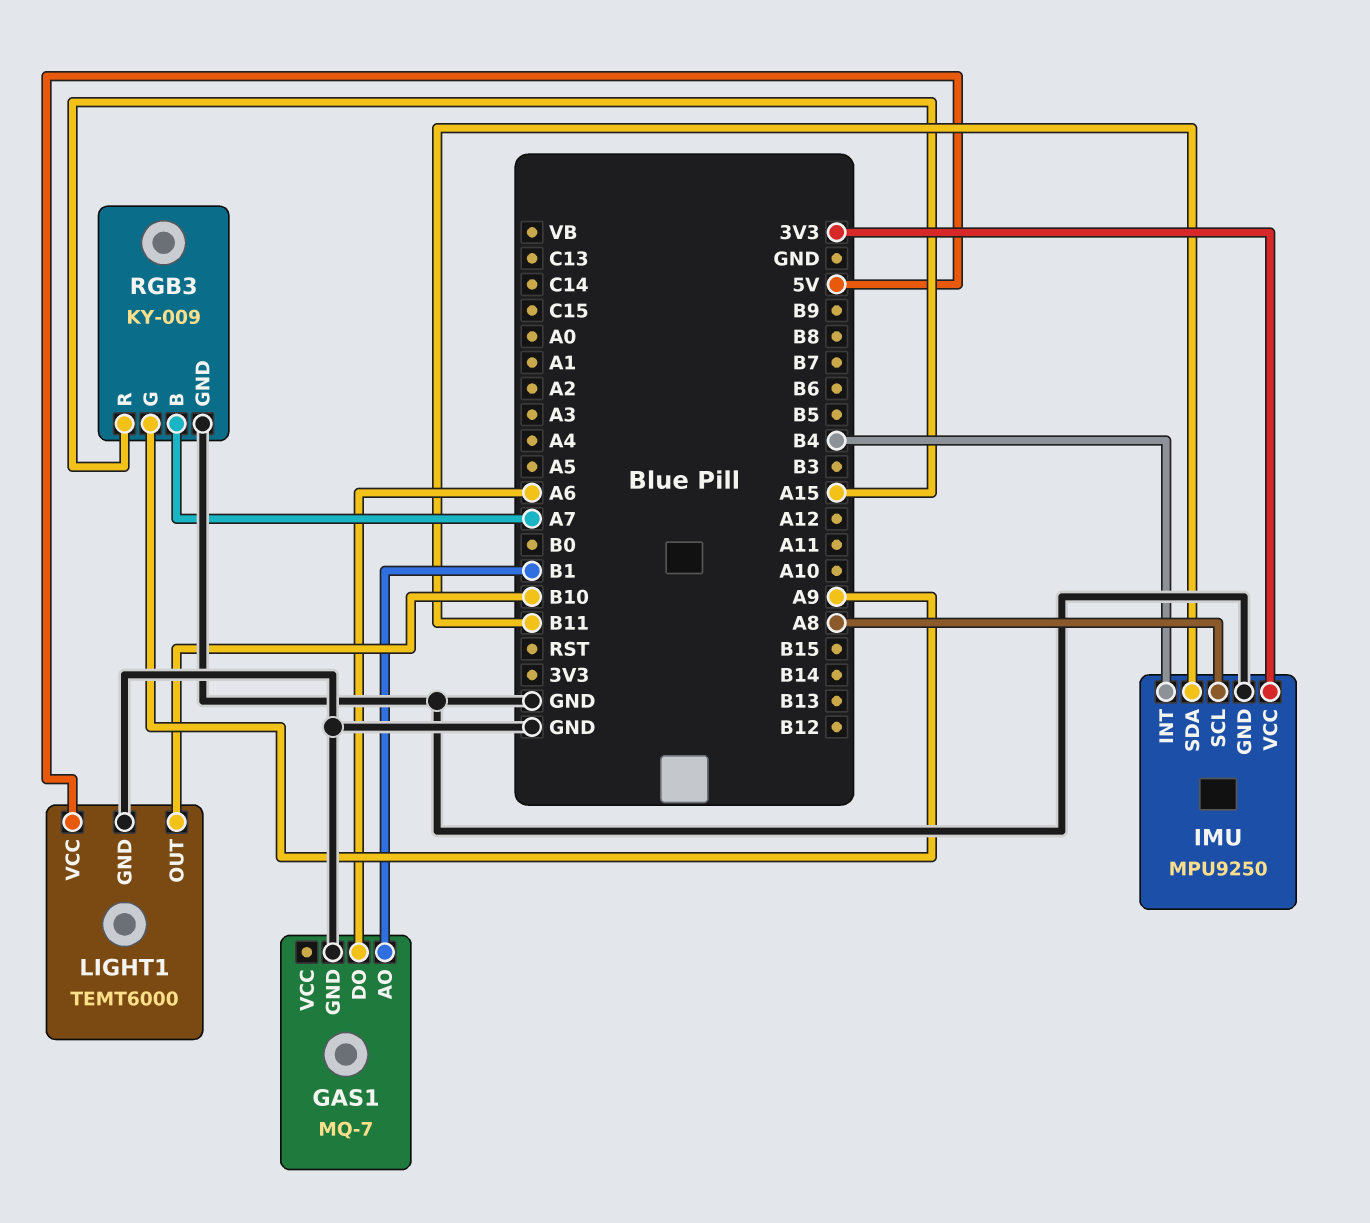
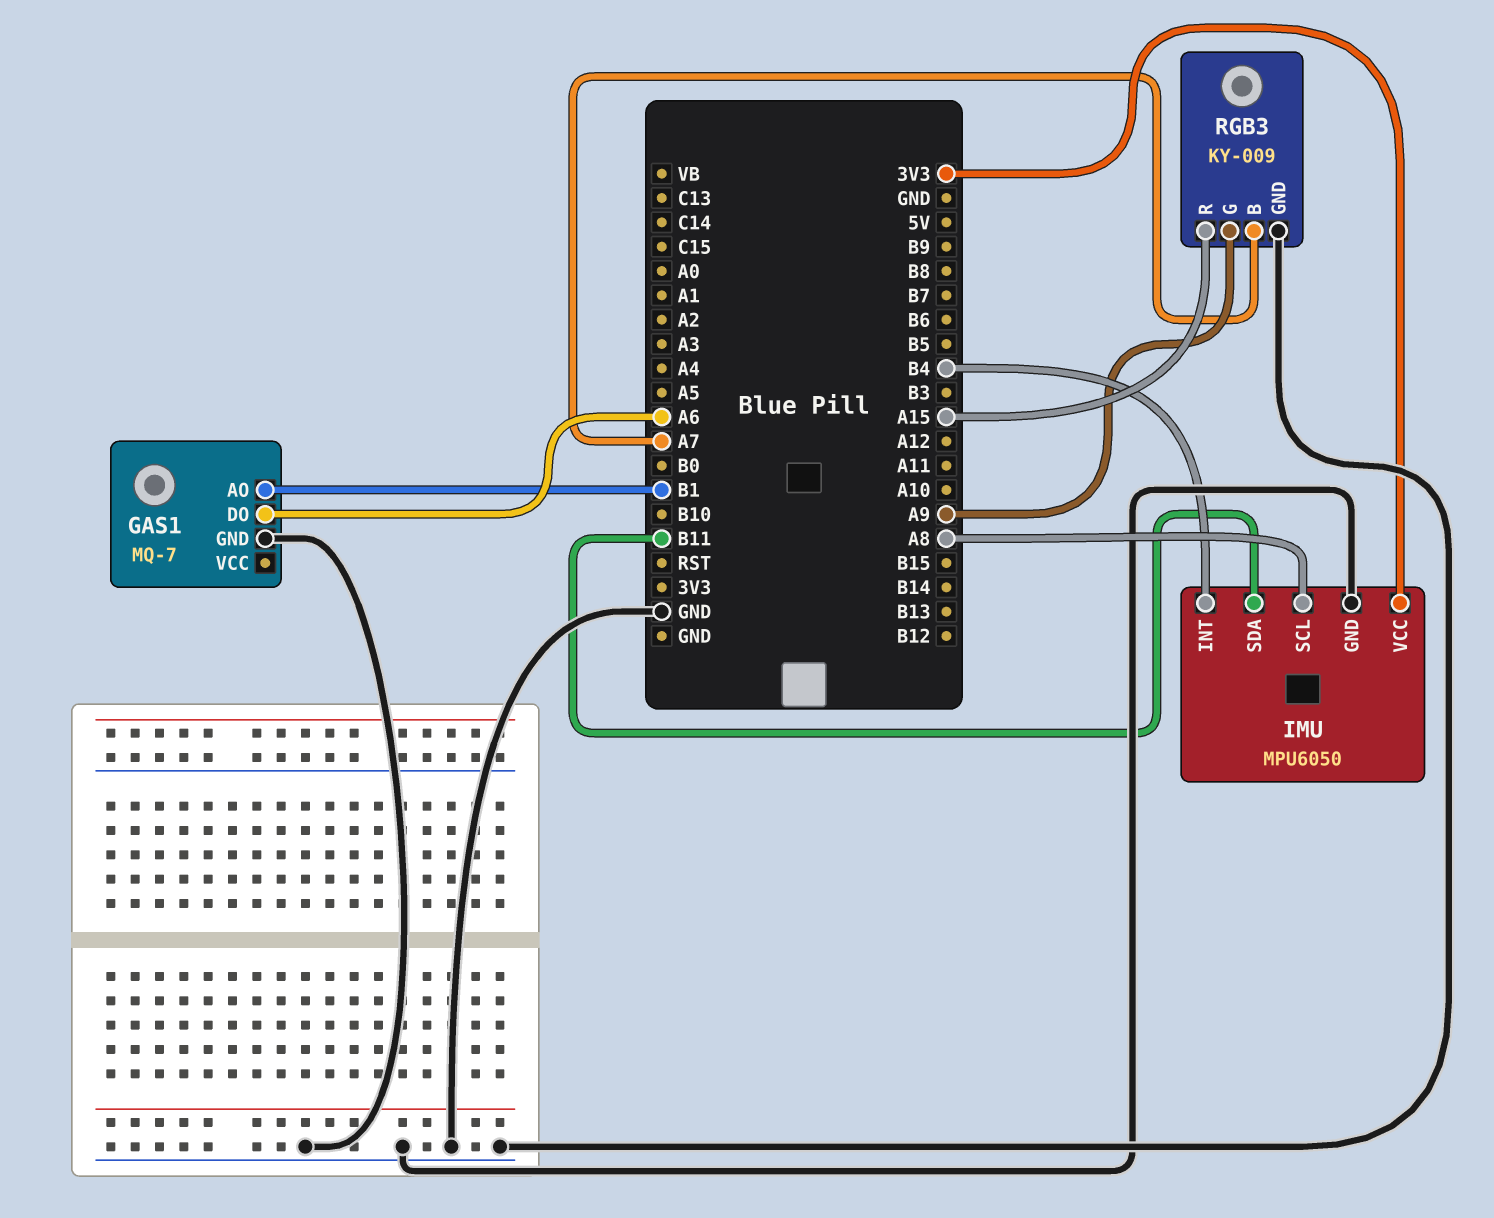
IMU: MPU9250 -> MPU6050
LIGHT1: TEMT6000 -> none
LIGHT1 pin GND: GND -> none
LIGHT1 pin OUT: B10 -> none
LIGHT1 pin VCC: 5V -> none

